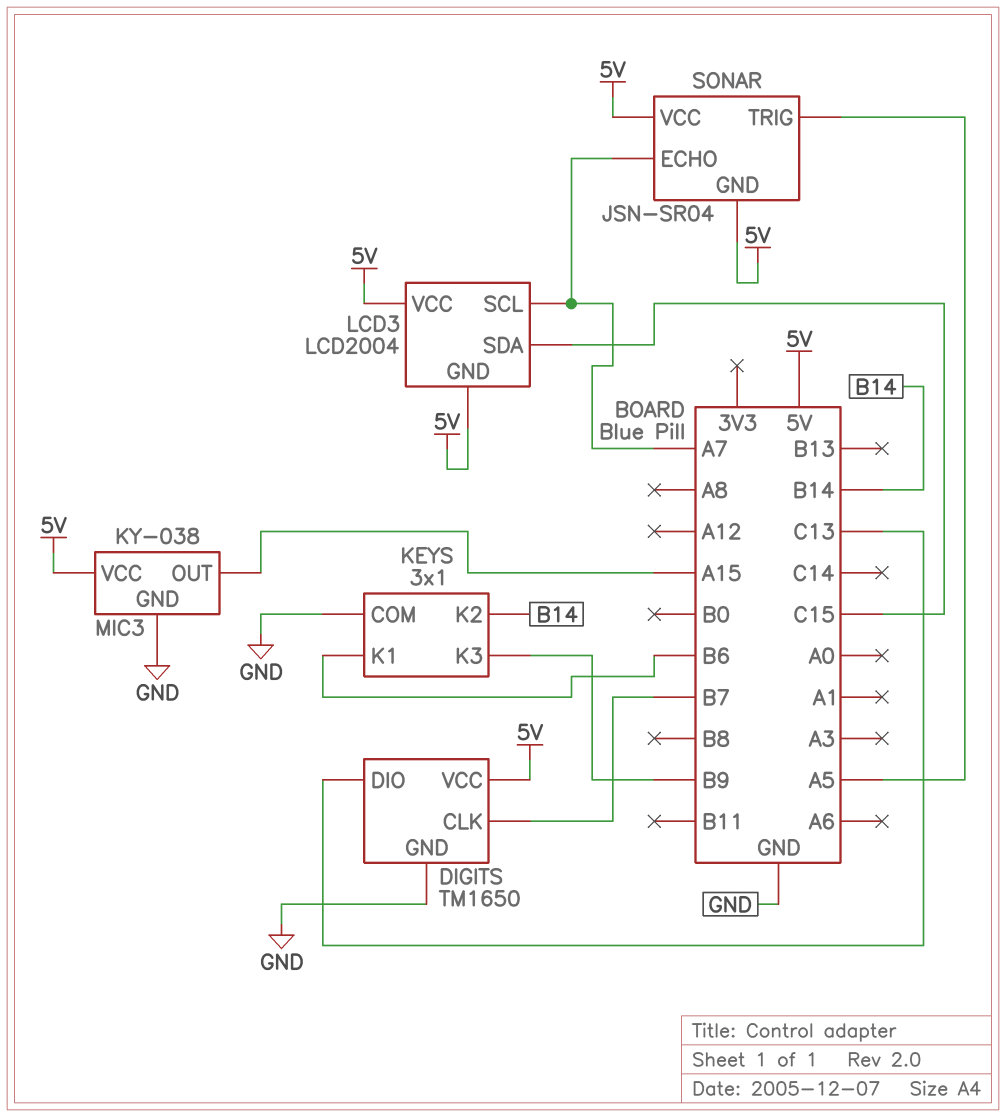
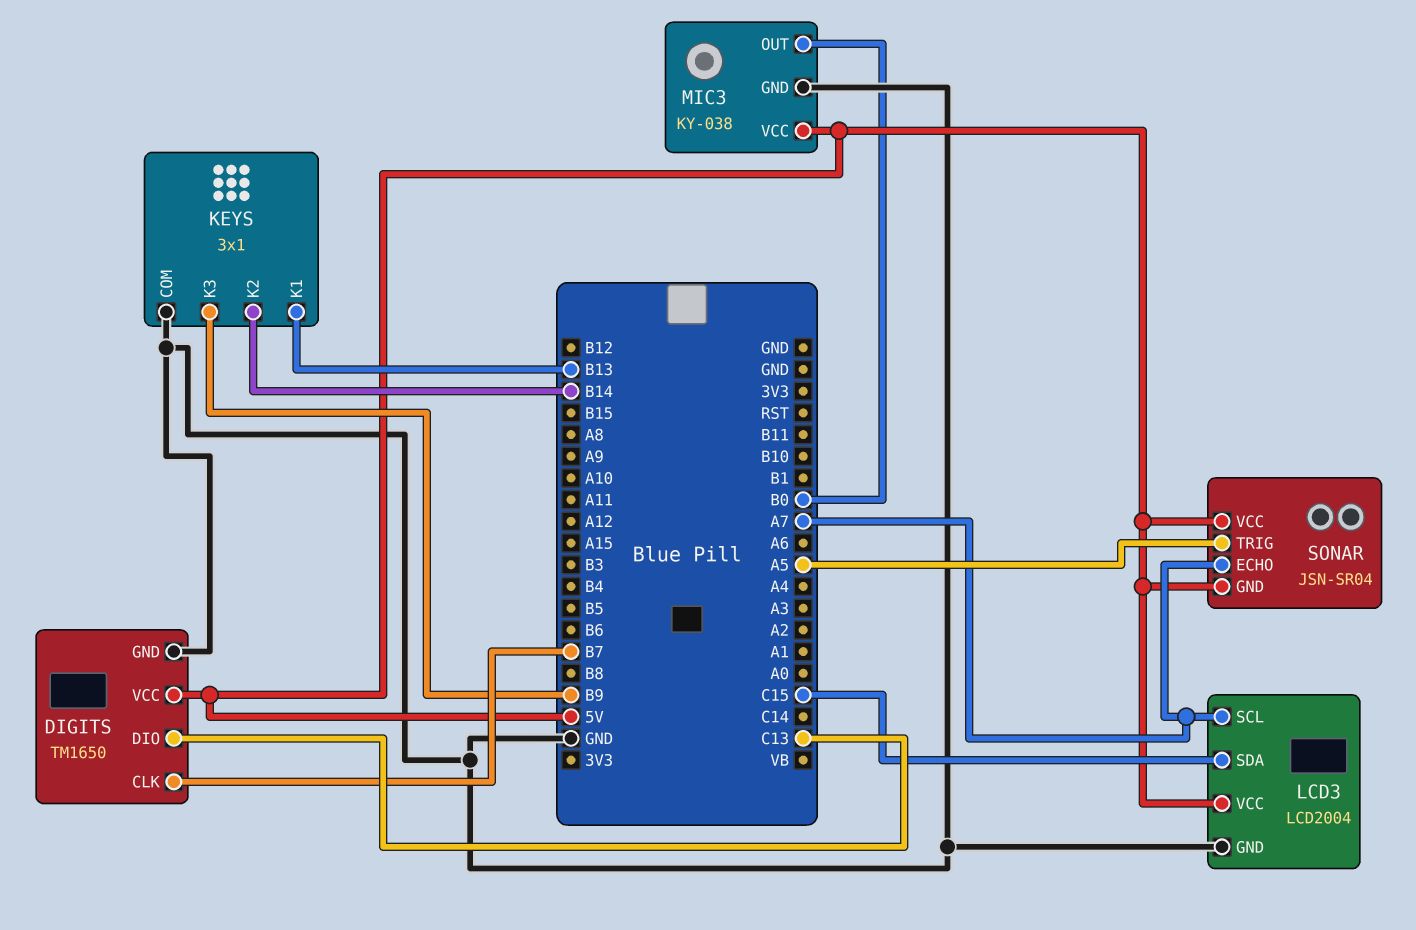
KEYS pin K1: B6 -> B13
LCD3 pin GND: 5V -> GND
MIC3 pin OUT: A15 -> B0

